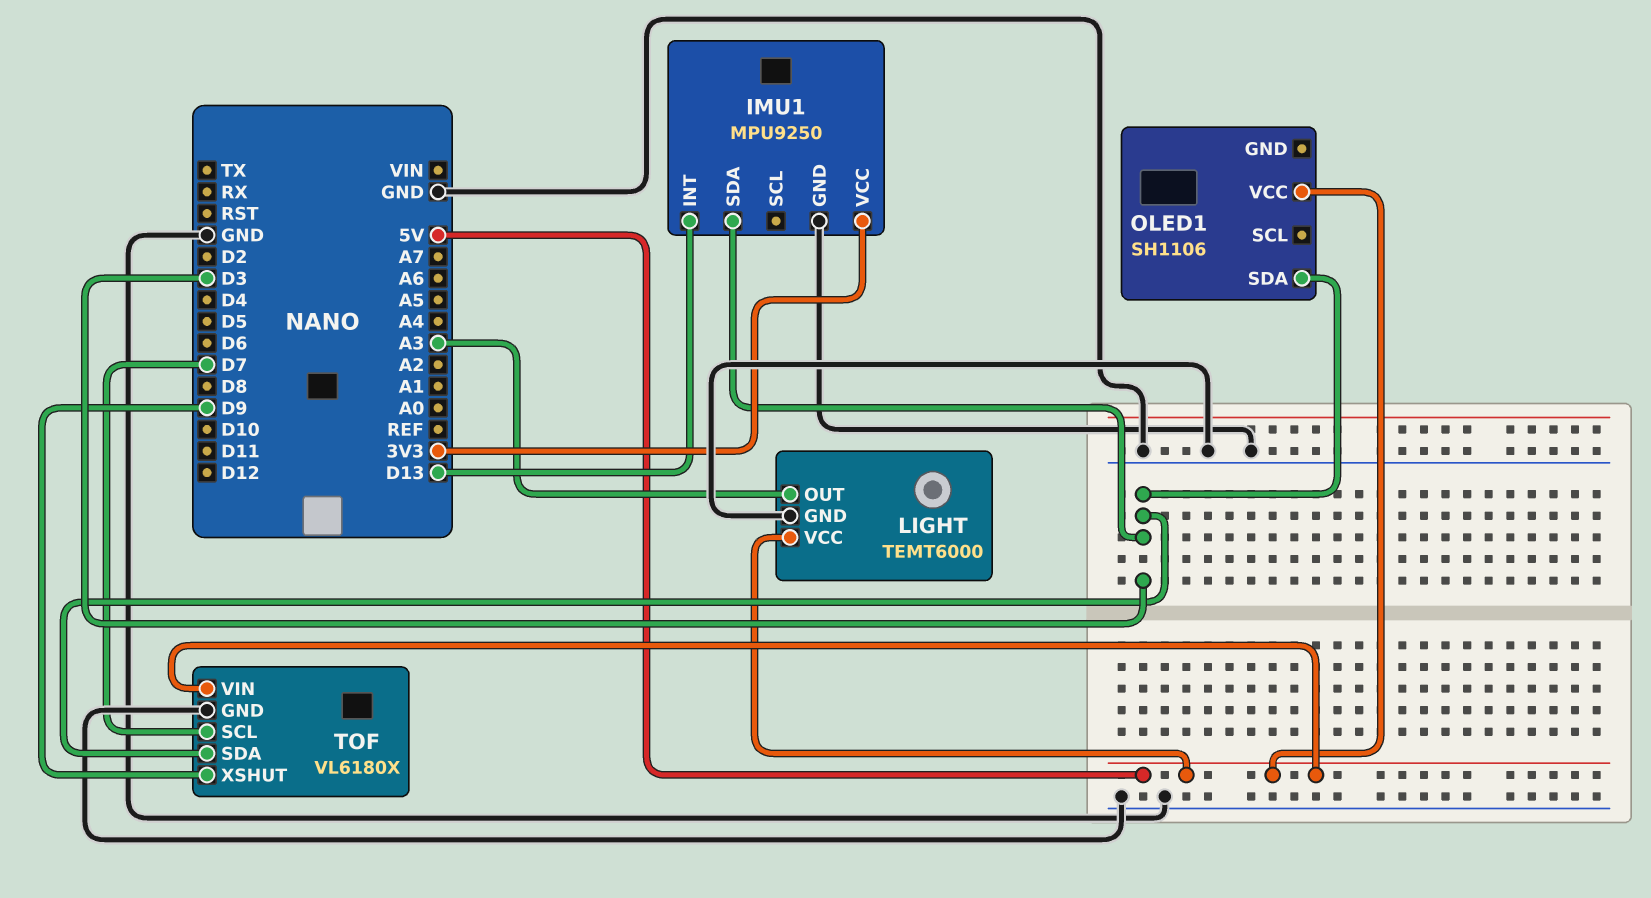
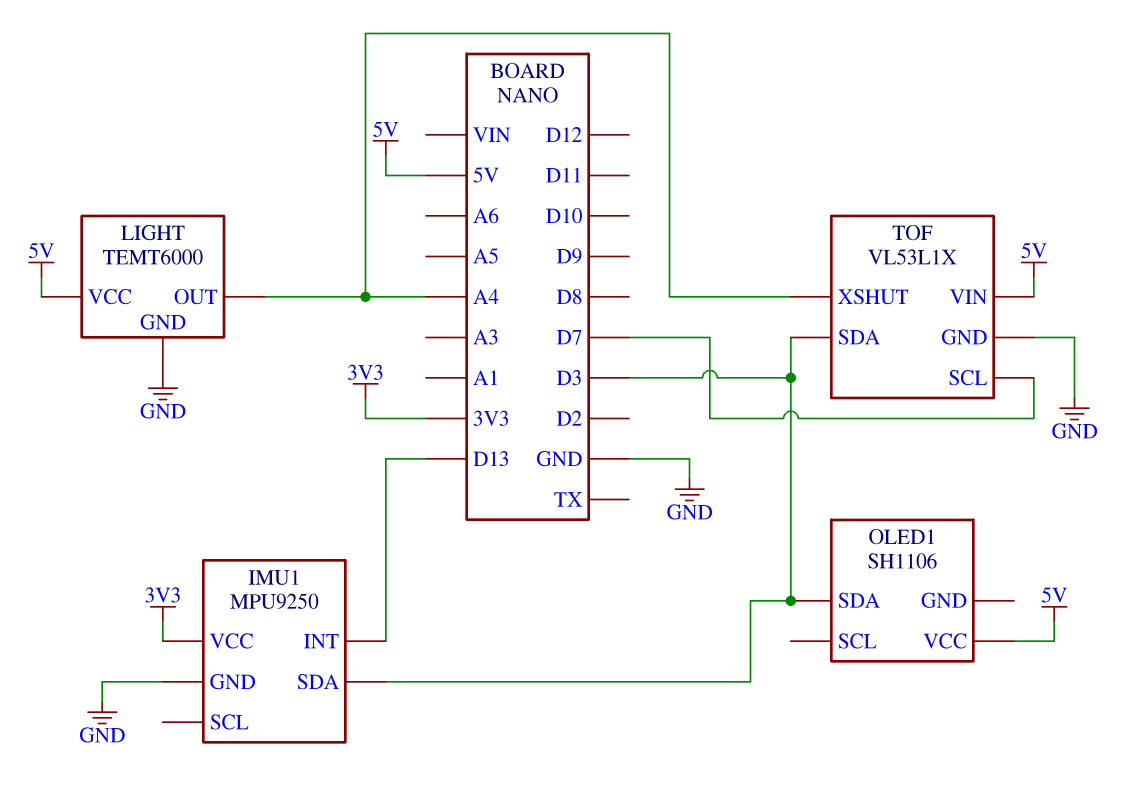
LIGHT pin OUT: A3 -> A4
TOF: VL6180X -> VL53L1X
TOF pin XSHUT: D9 -> A4

